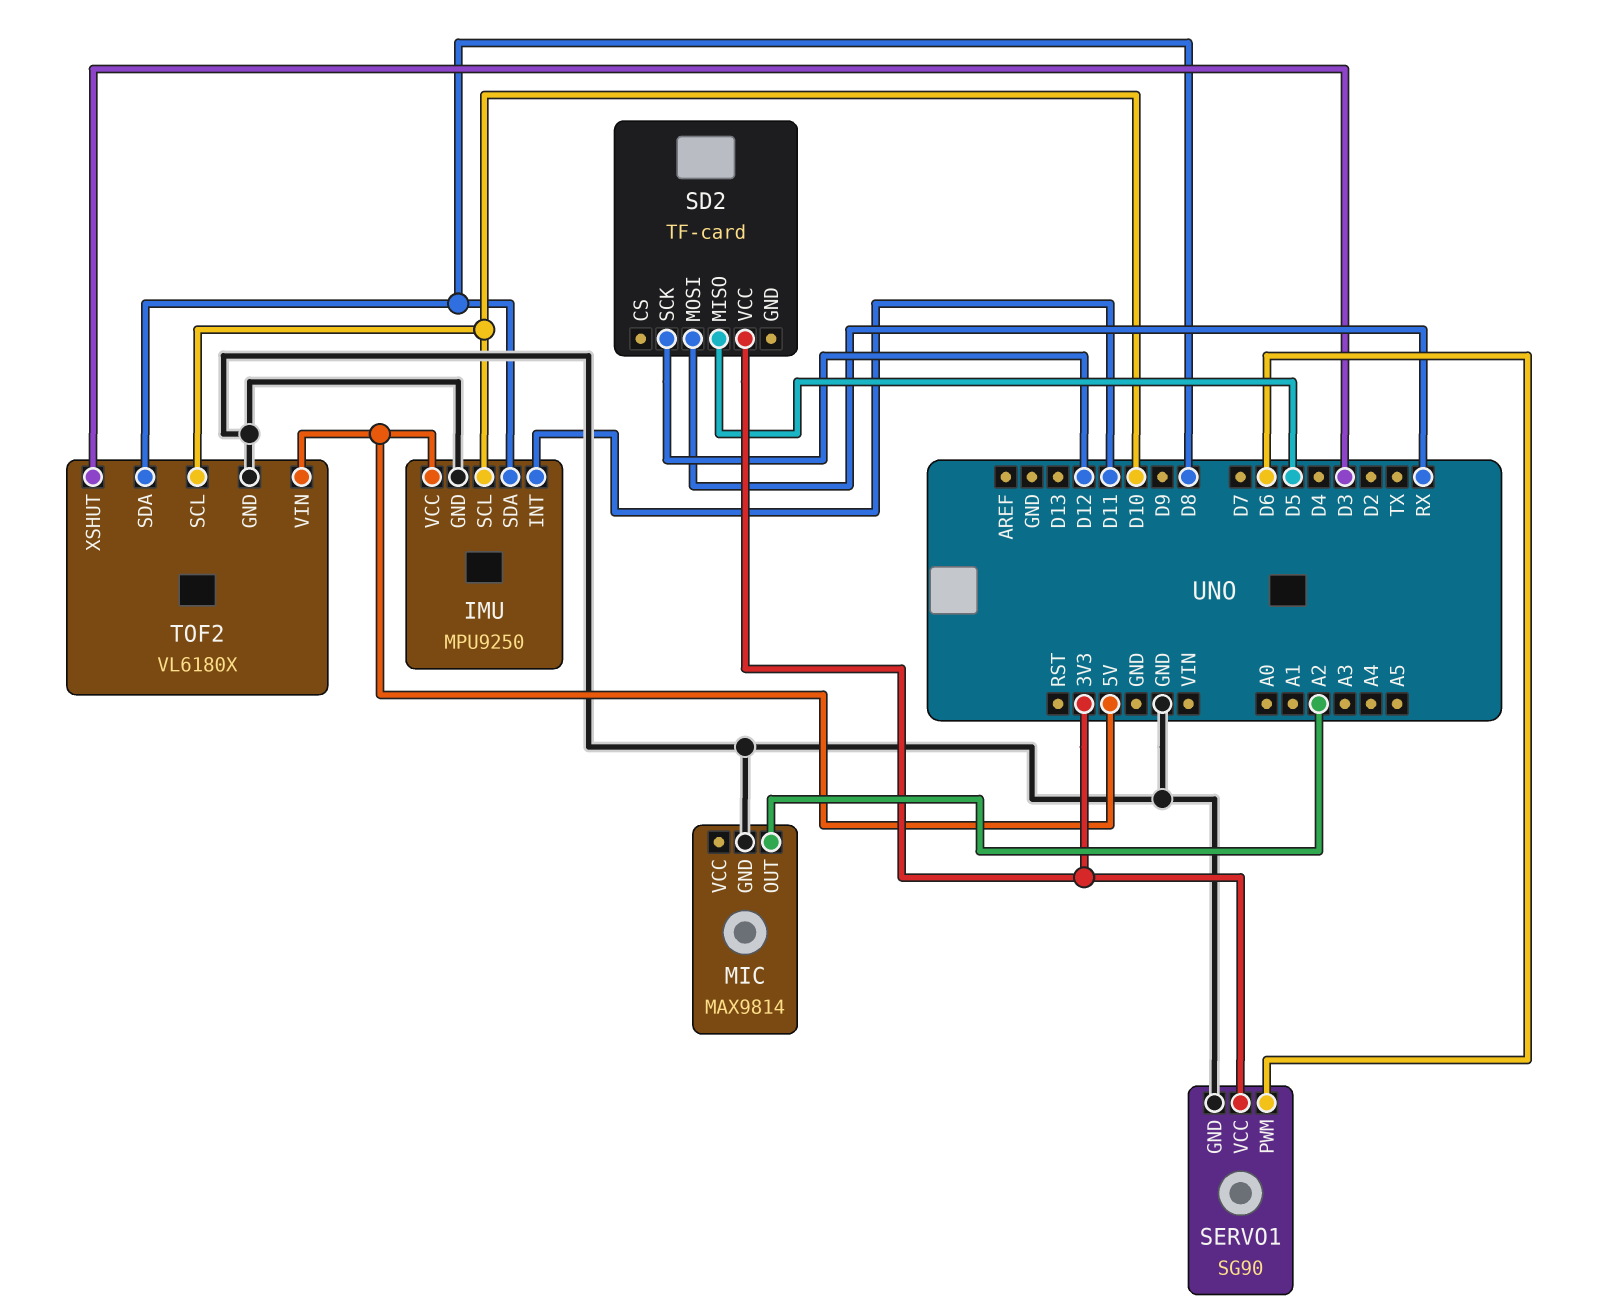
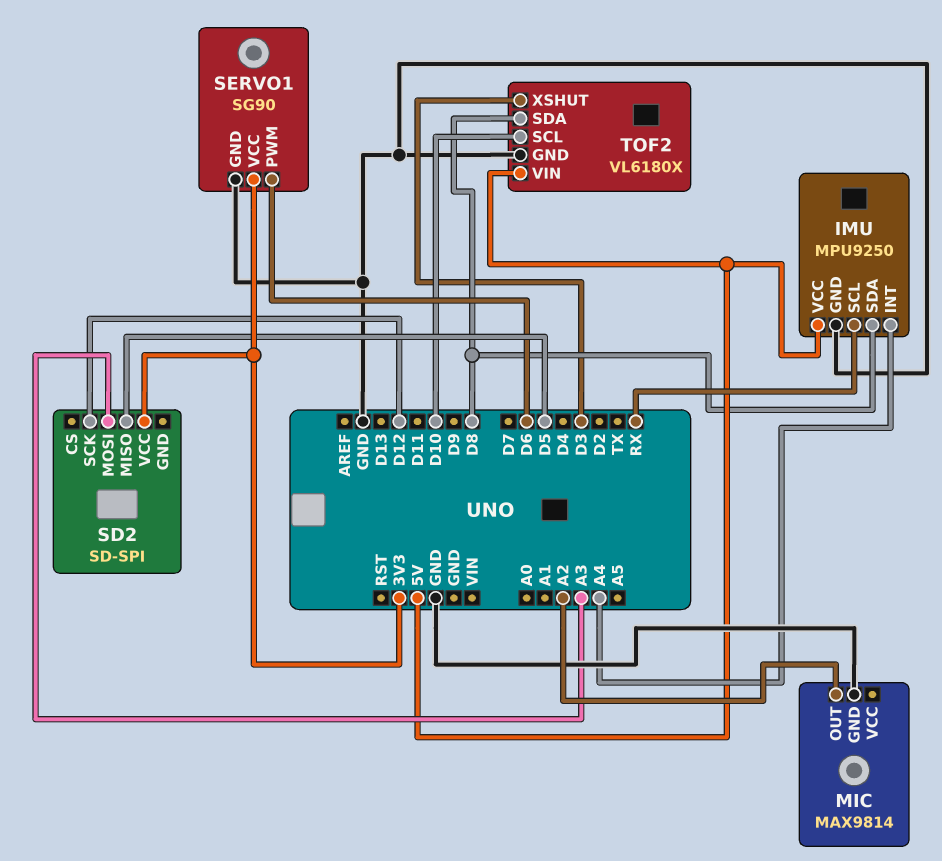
IMU pin INT: D11 -> A4
IMU pin SCL: D10 -> RX
SD2: TF-card -> SD-SPI
SD2 pin MOSI: RX -> A3

